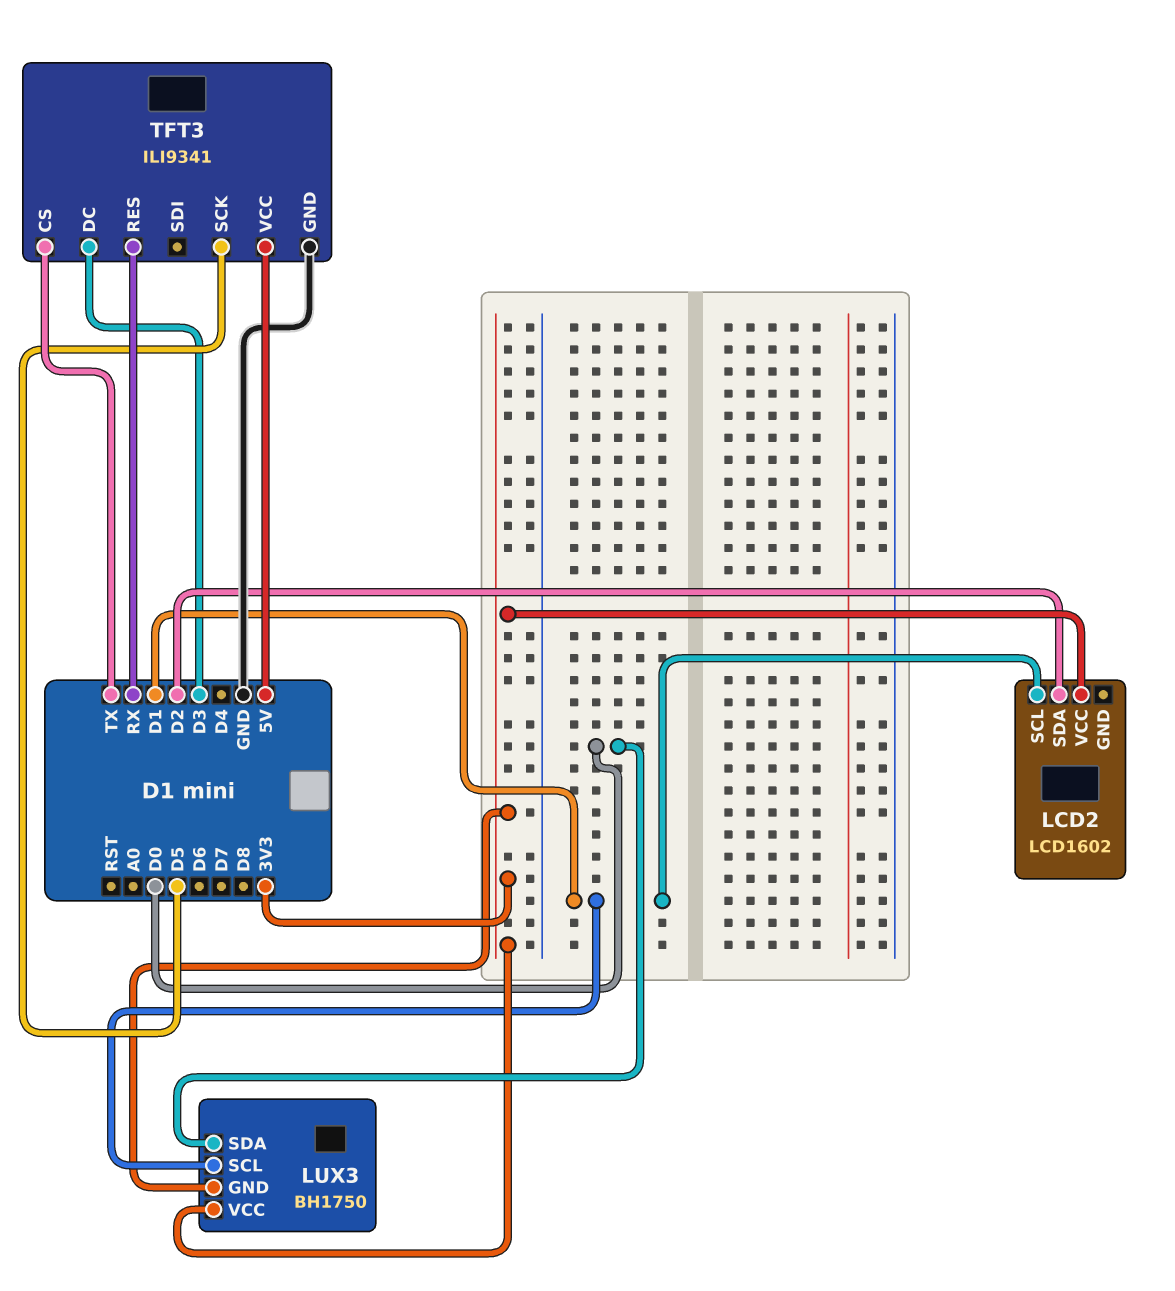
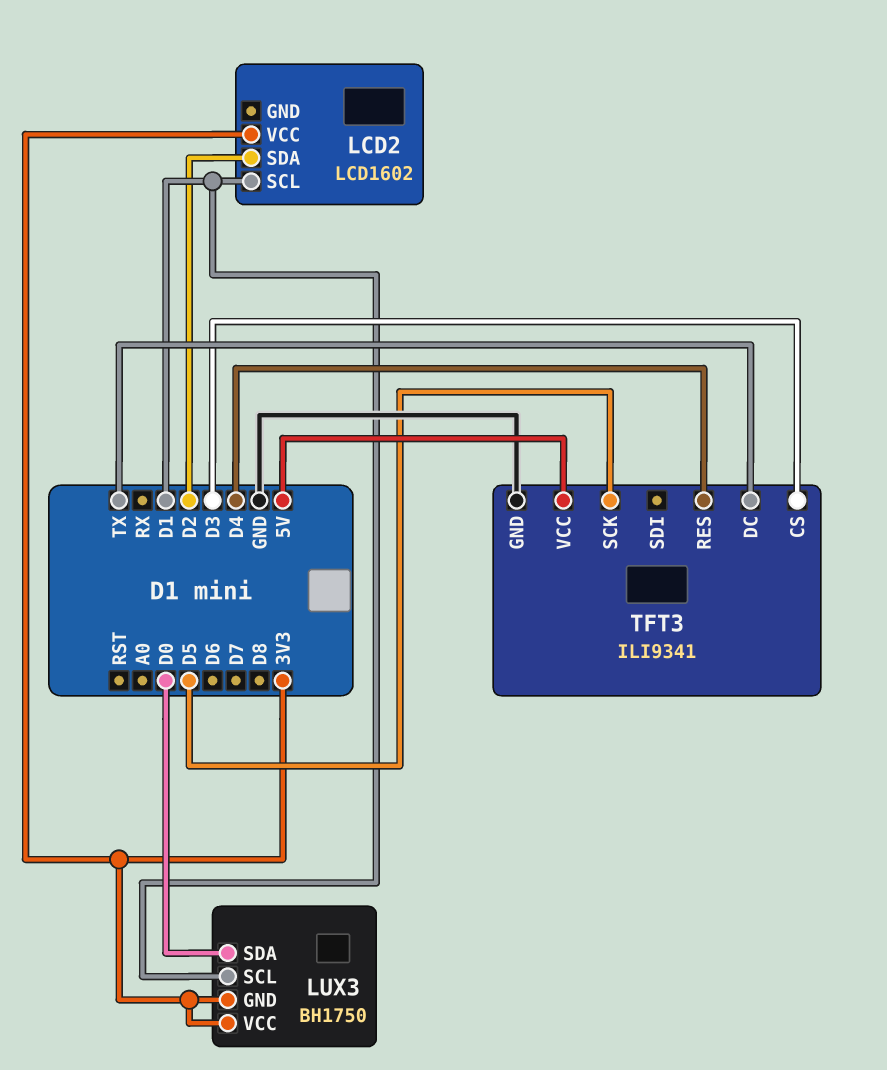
TFT3 pin CS: TX -> D3
TFT3 pin DC: D3 -> TX
TFT3 pin RES: RX -> D4

